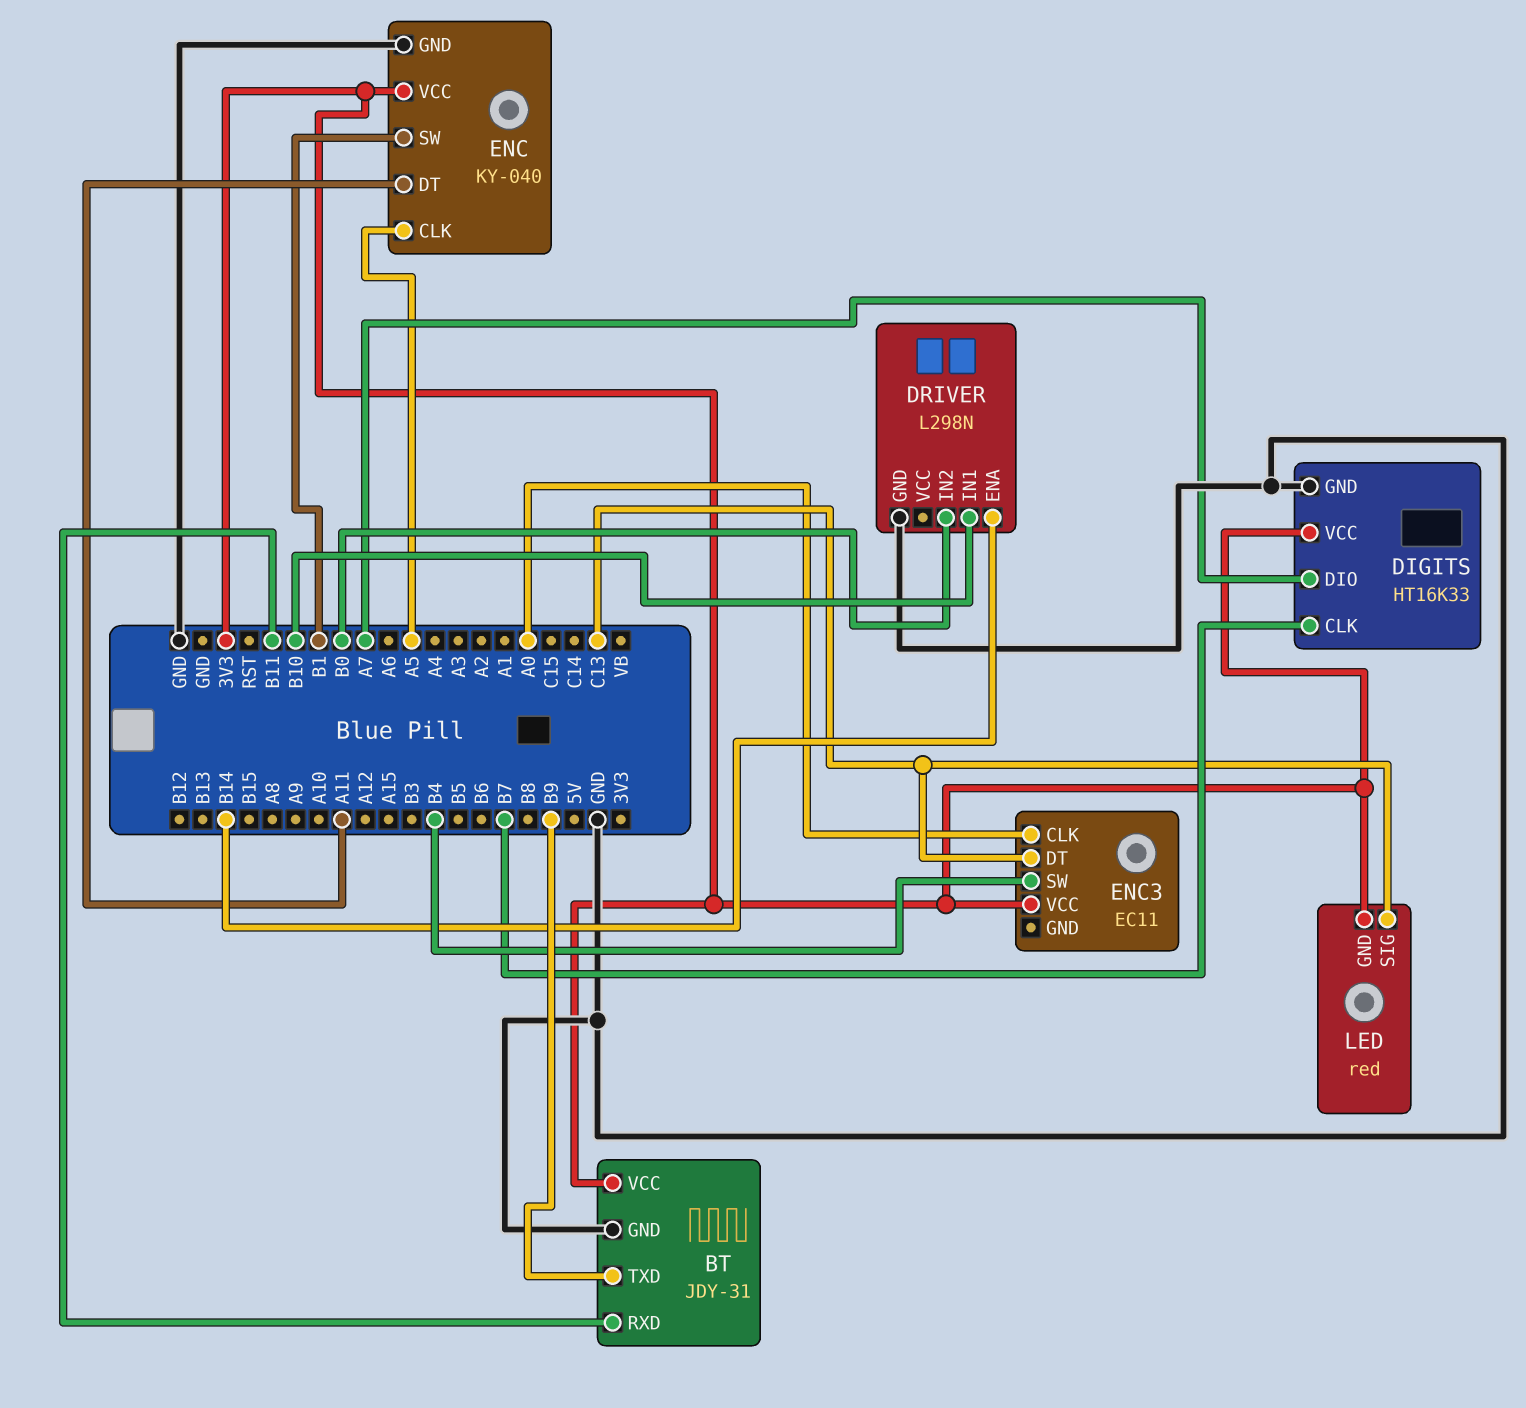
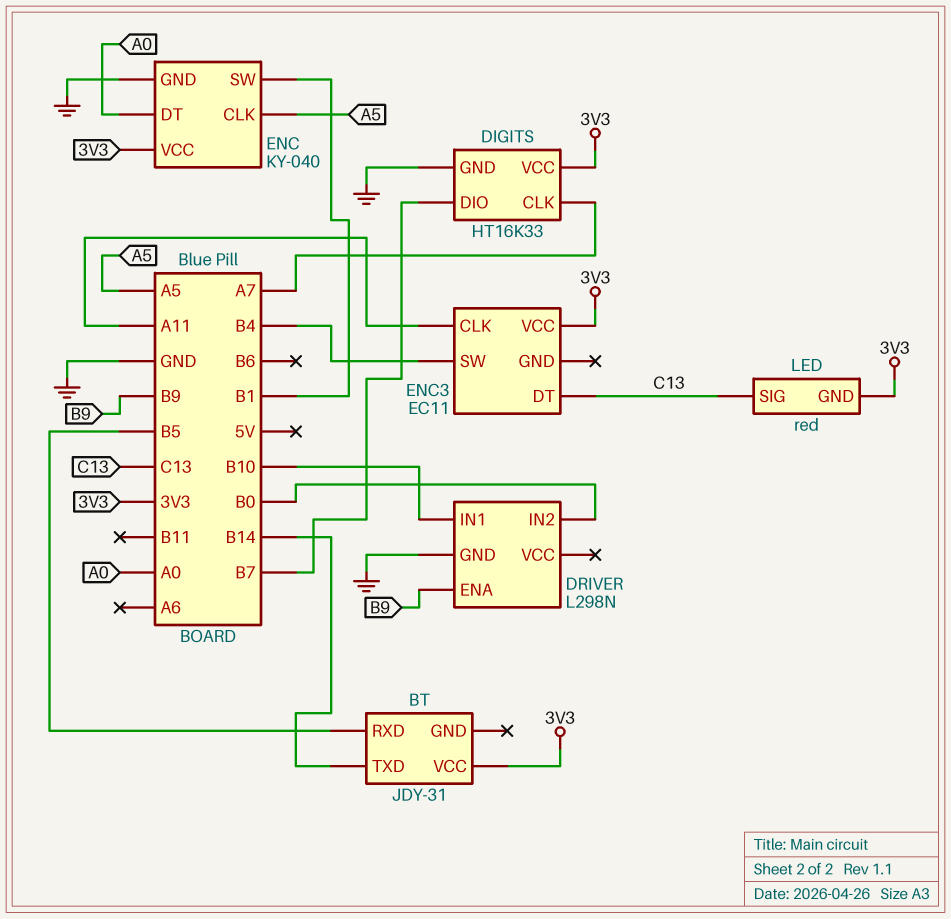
BT pin GND: GND -> none
BT pin RXD: B11 -> B5
BT pin TXD: B9 -> B14
DIGITS pin CLK: B7 -> A7
DIGITS pin DIO: A7 -> B7
DRIVER pin ENA: B14 -> B9
ENC pin DT: A11 -> A0
ENC3 pin CLK: A0 -> A11

